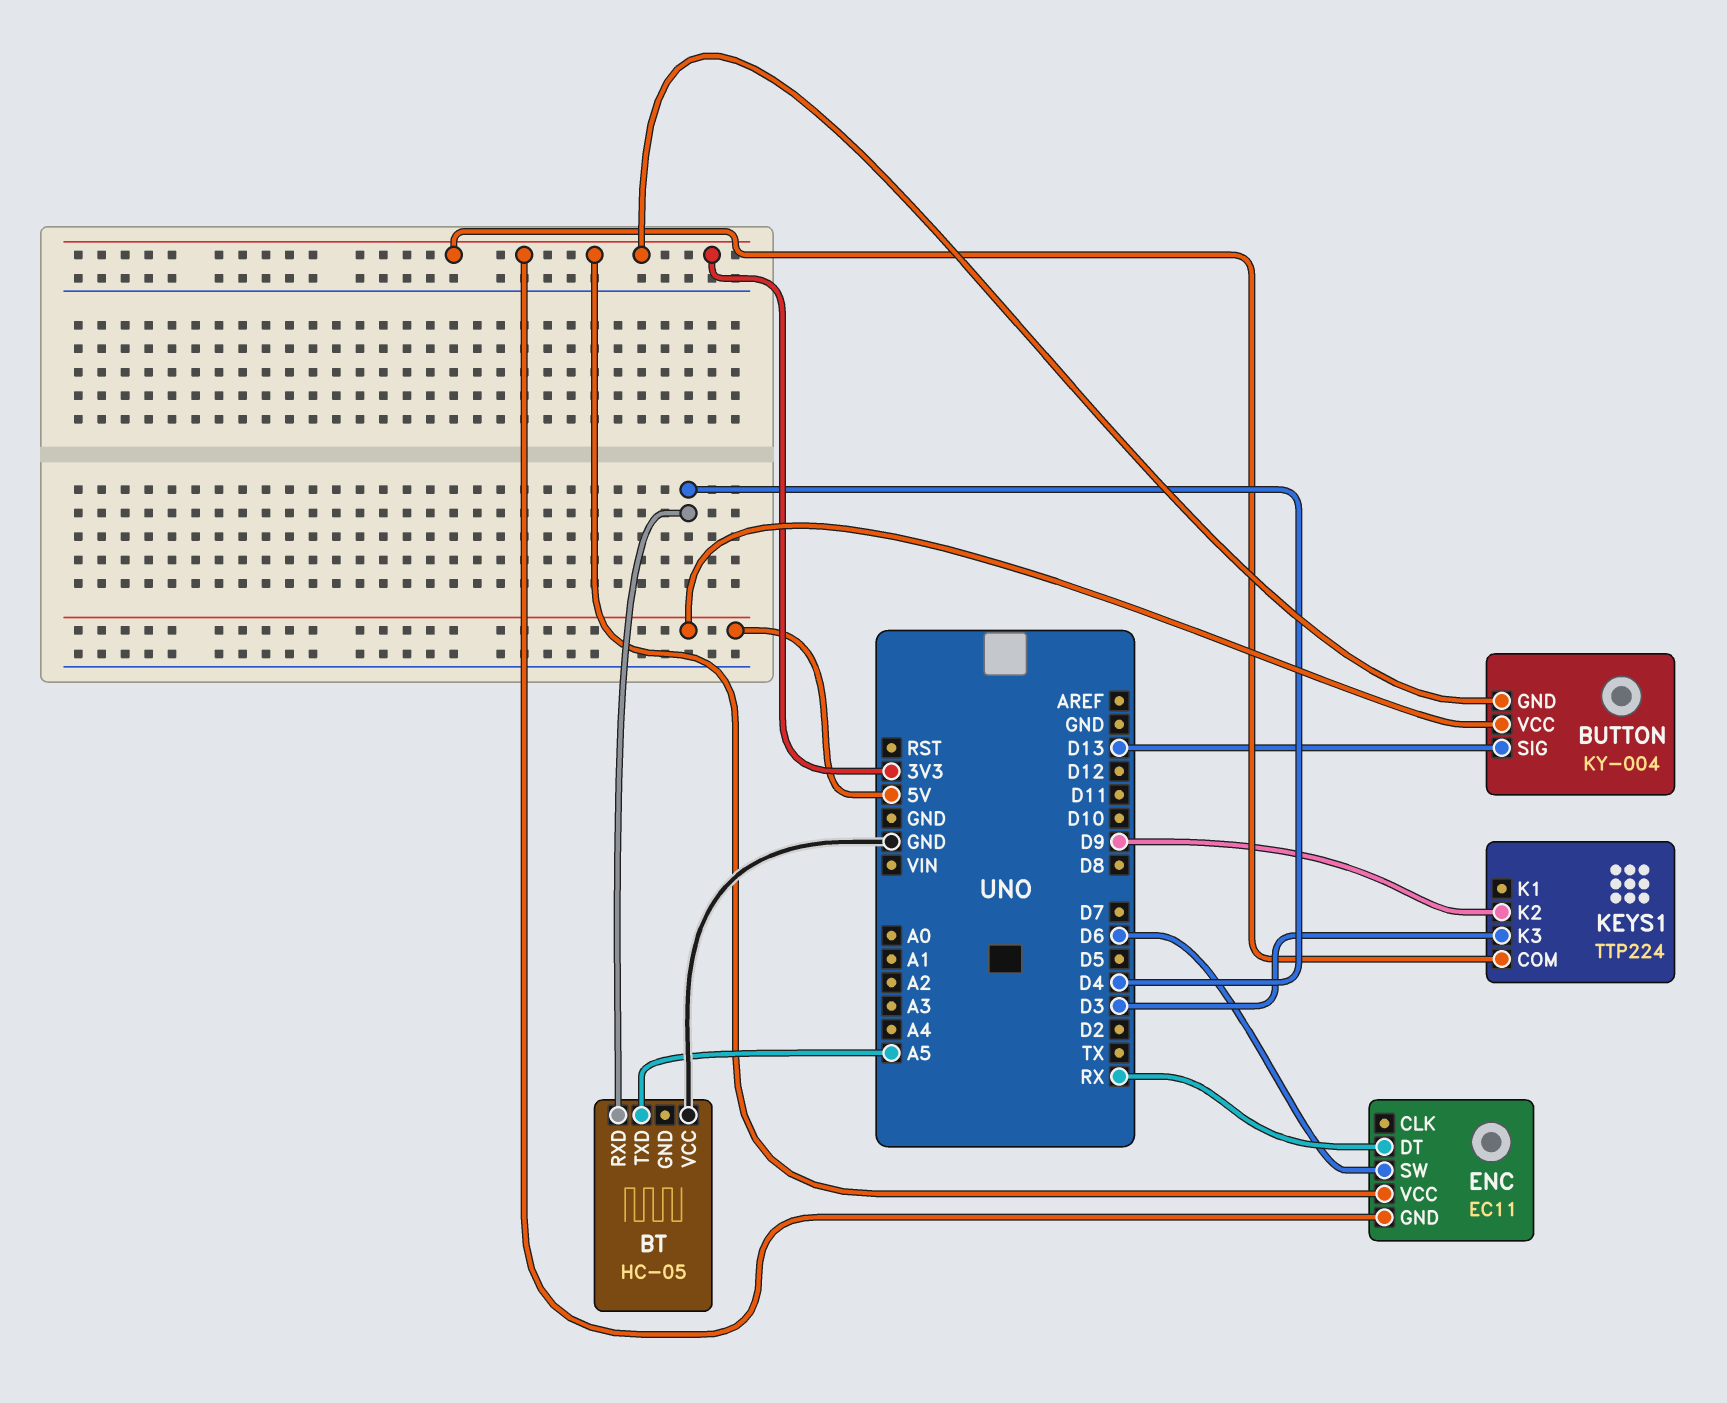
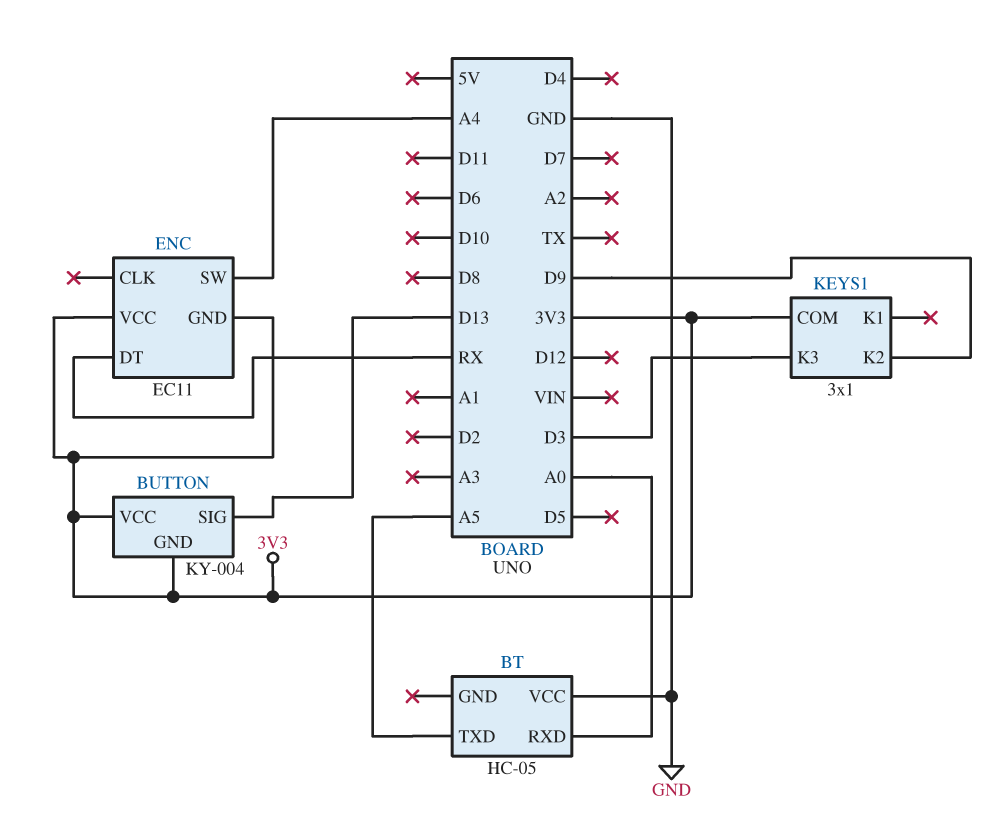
BT pin RXD: D4 -> A0
BUTTON pin VCC: 5V -> 3V3
ENC pin SW: D6 -> A4
KEYS1: TTP224 -> 3x1

